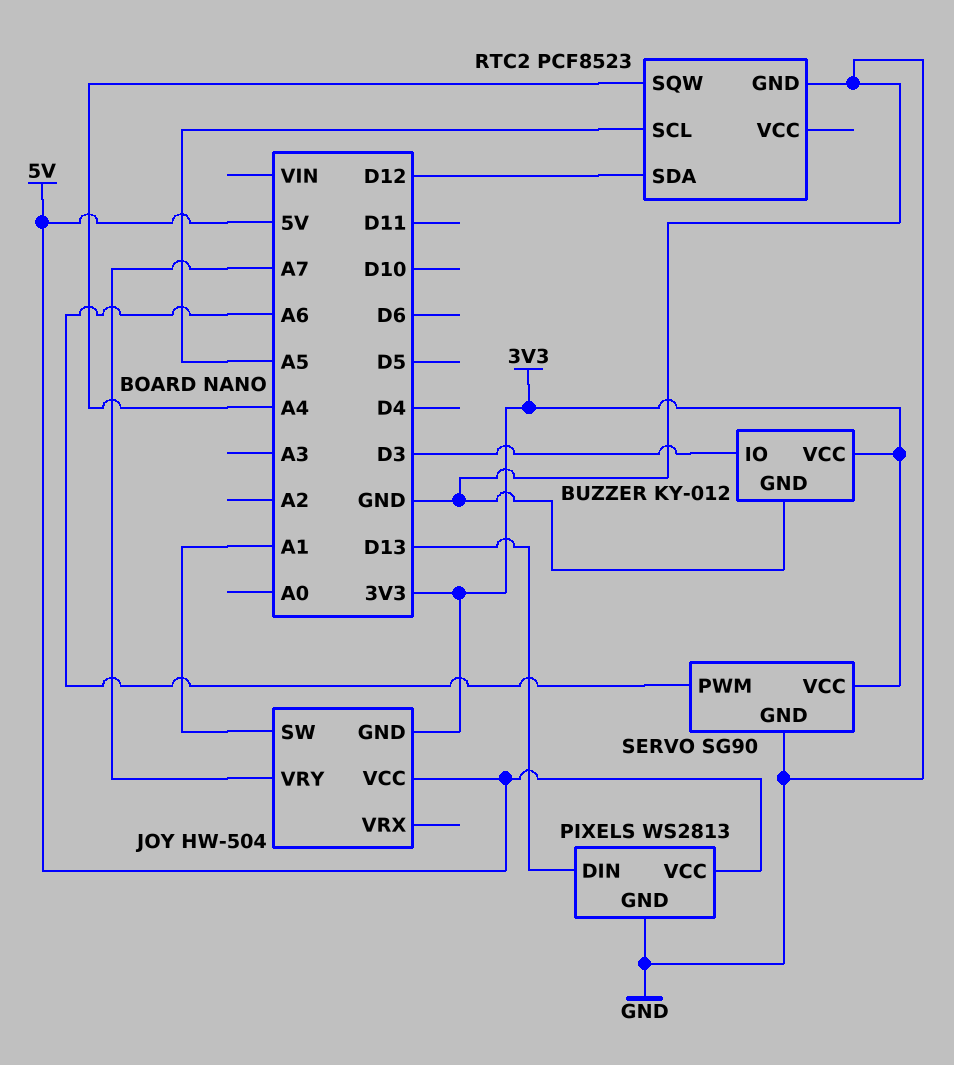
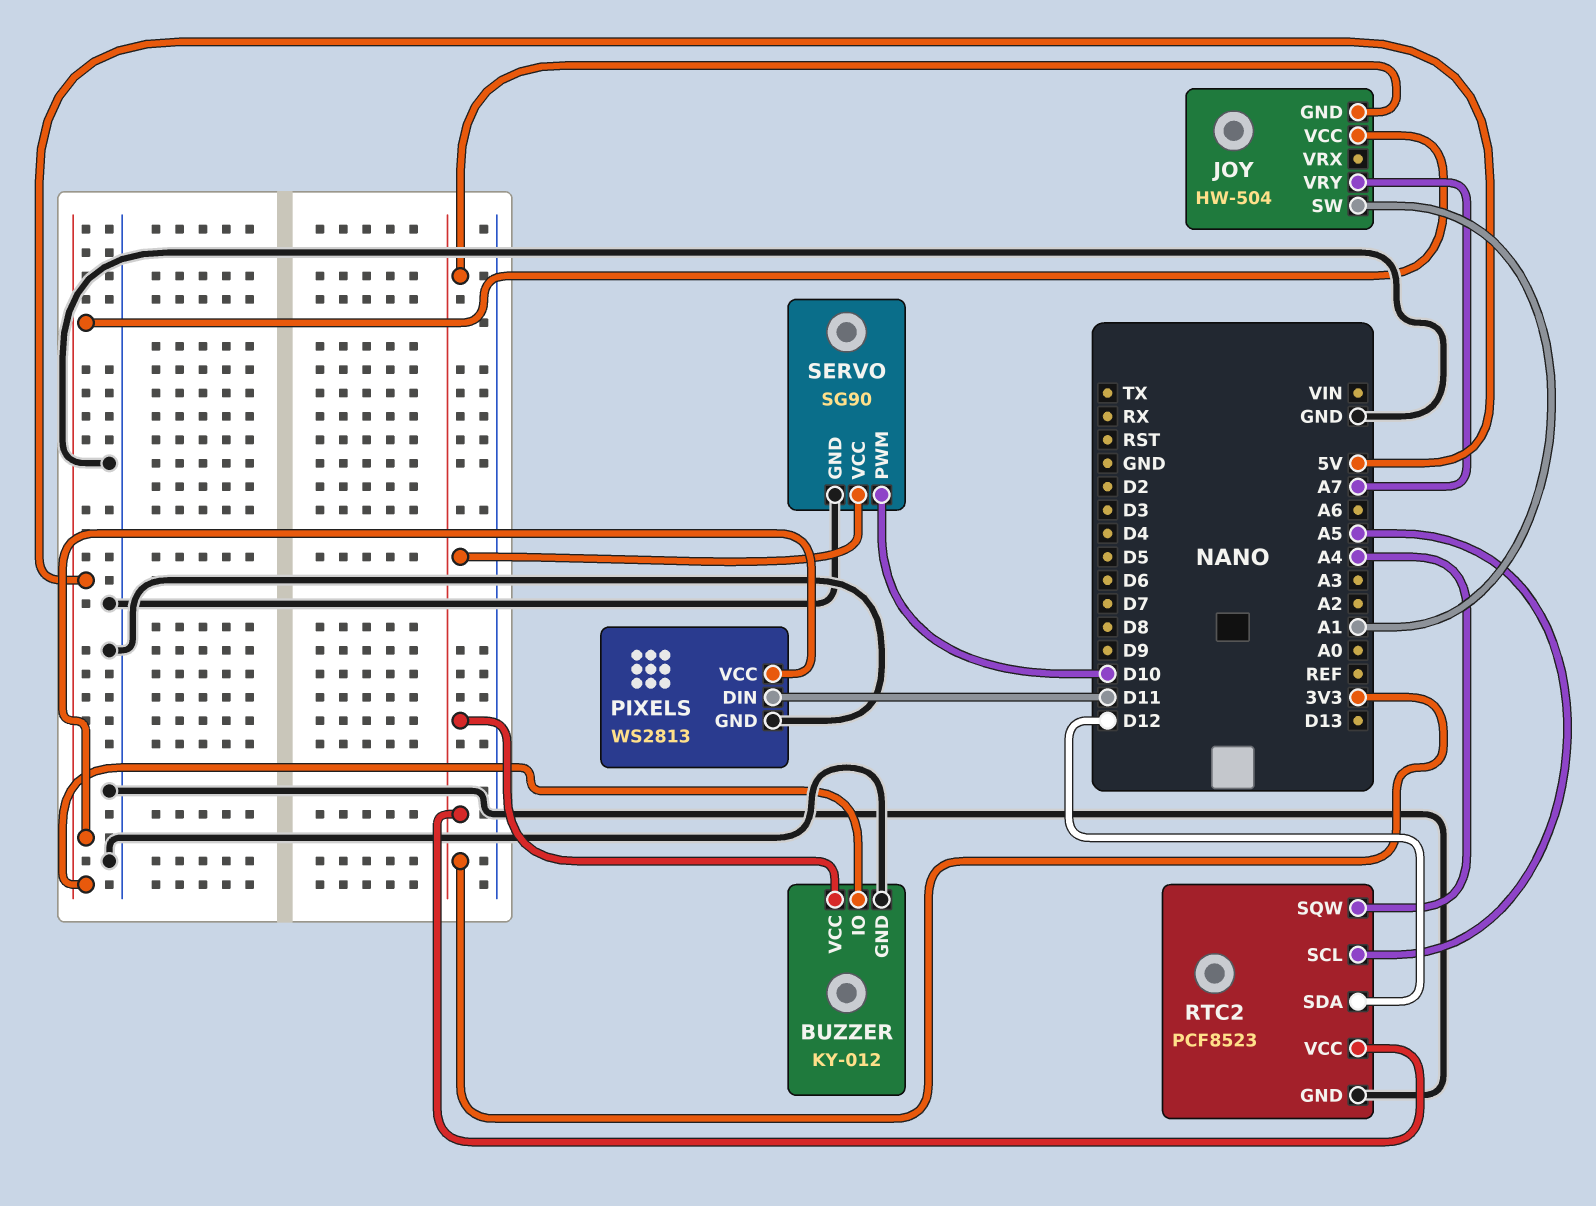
BUZZER pin IO: D3 -> 5V
PIXELS pin DIN: D13 -> D11
RTC2 pin VCC: none -> 3V3
SERVO pin PWM: A6 -> D10

